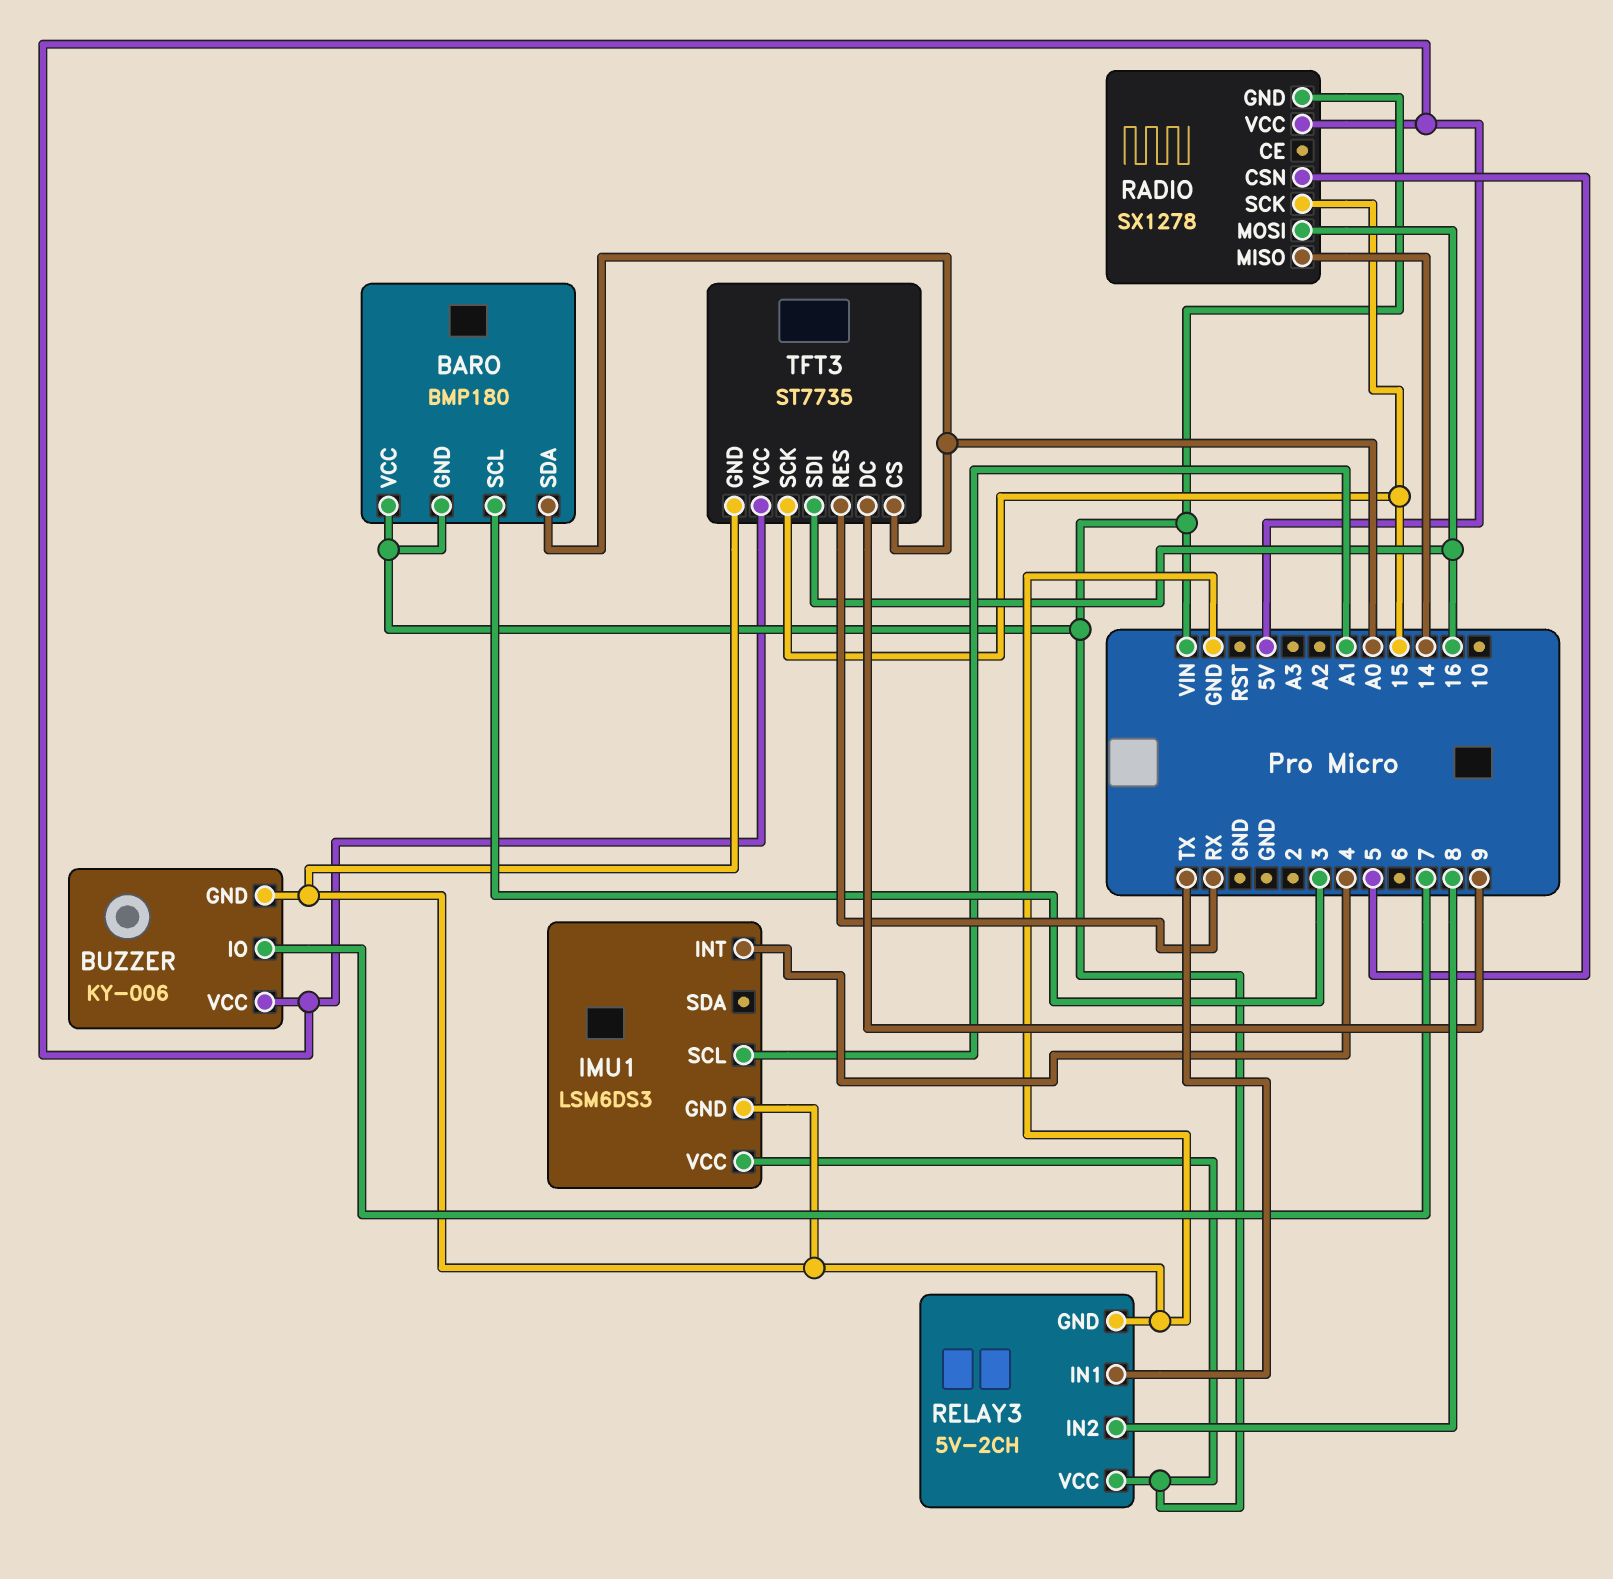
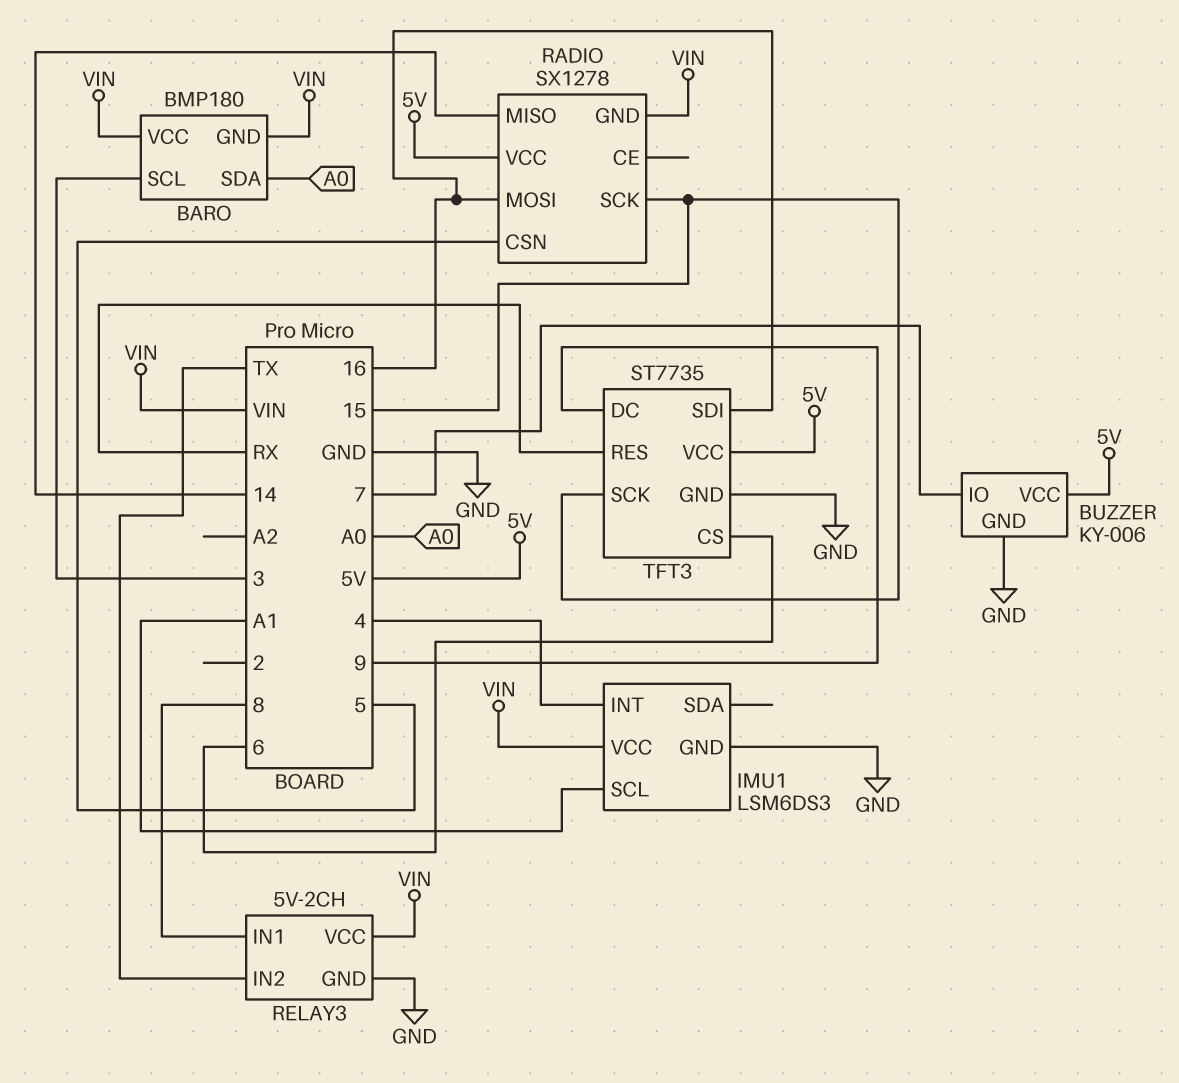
RELAY3 pin IN1: TX -> 8
RELAY3 pin IN2: 8 -> TX
TFT3 pin CS: A0 -> 6

